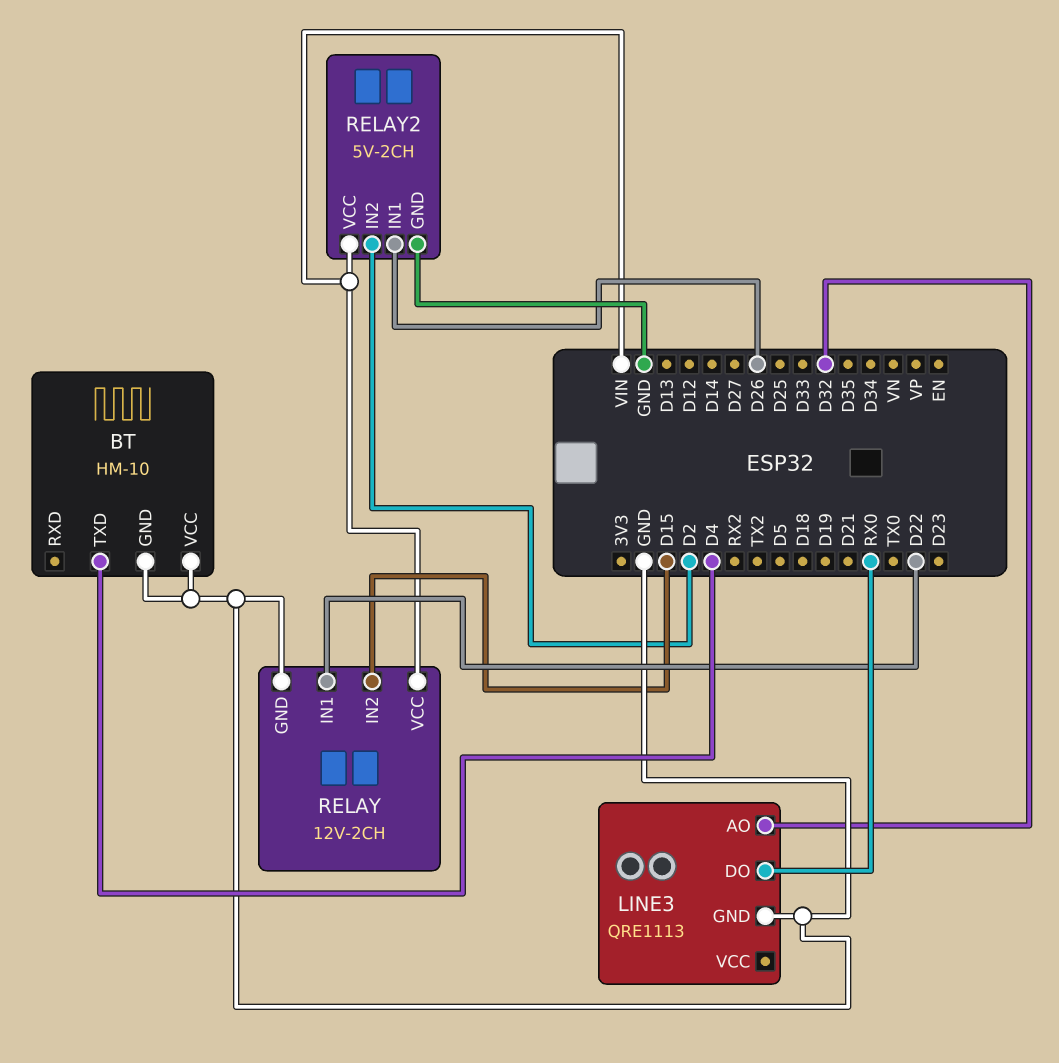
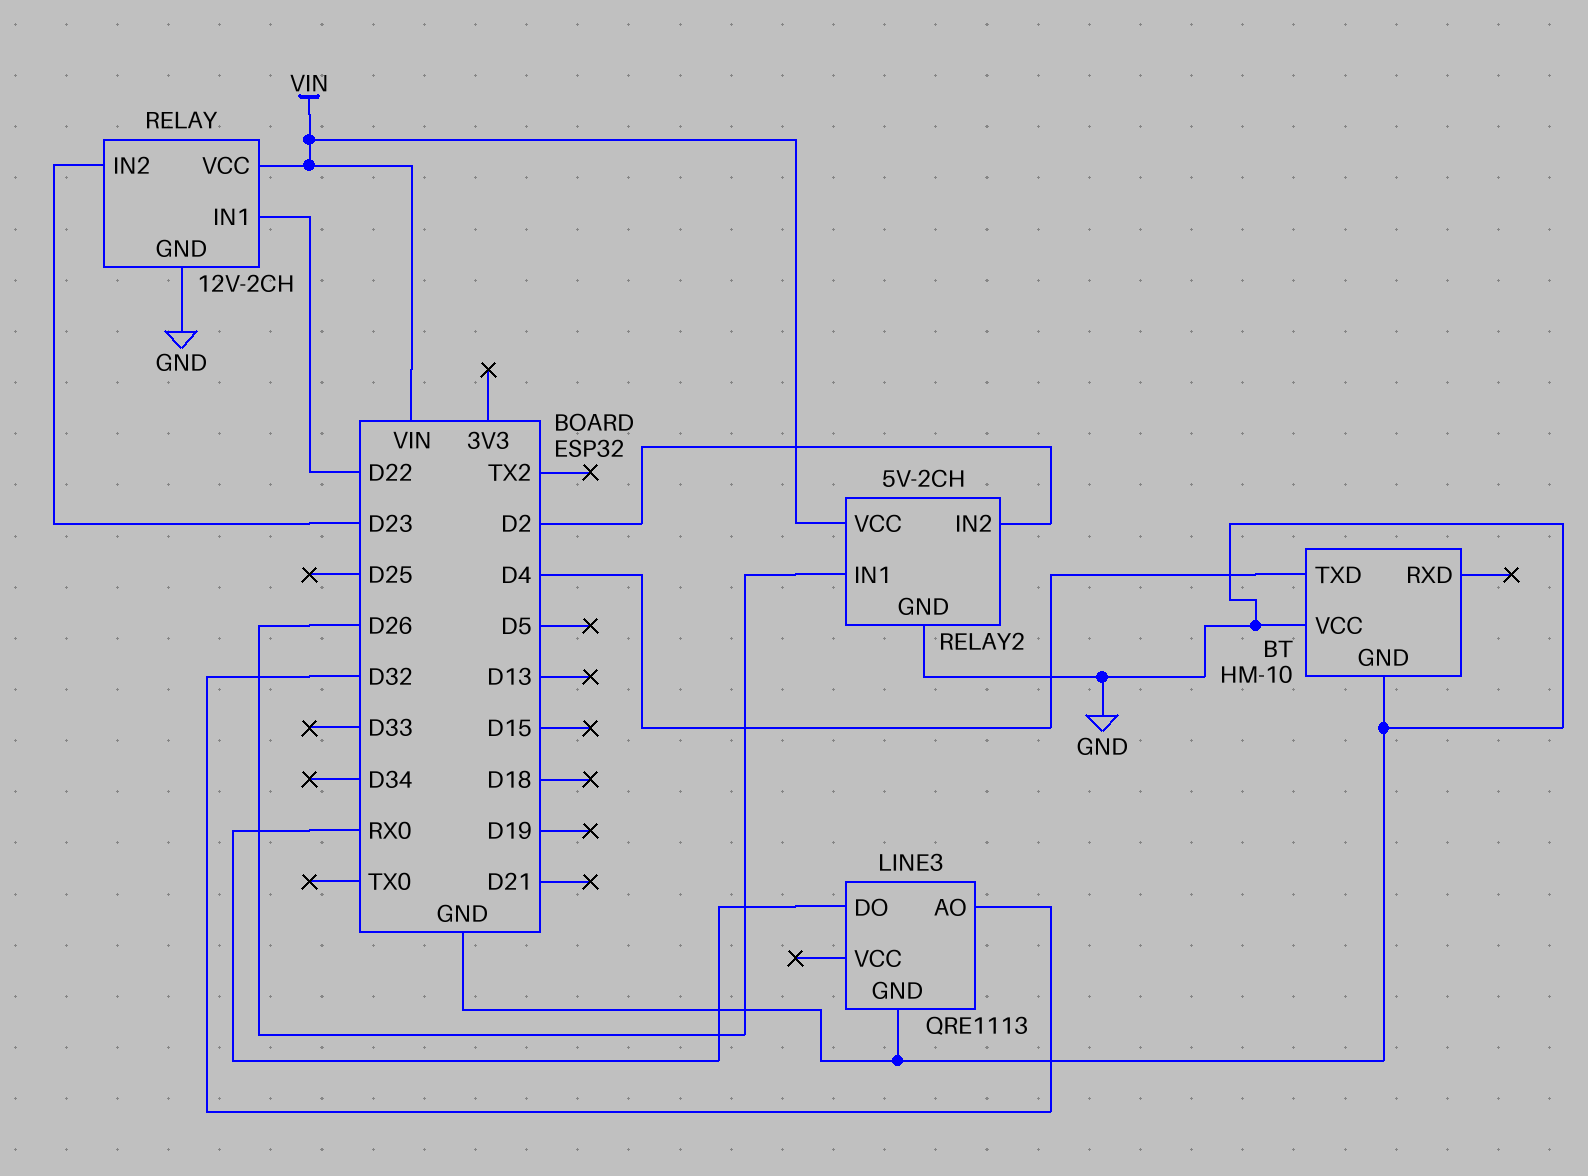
RELAY pin IN2: D15 -> D23

